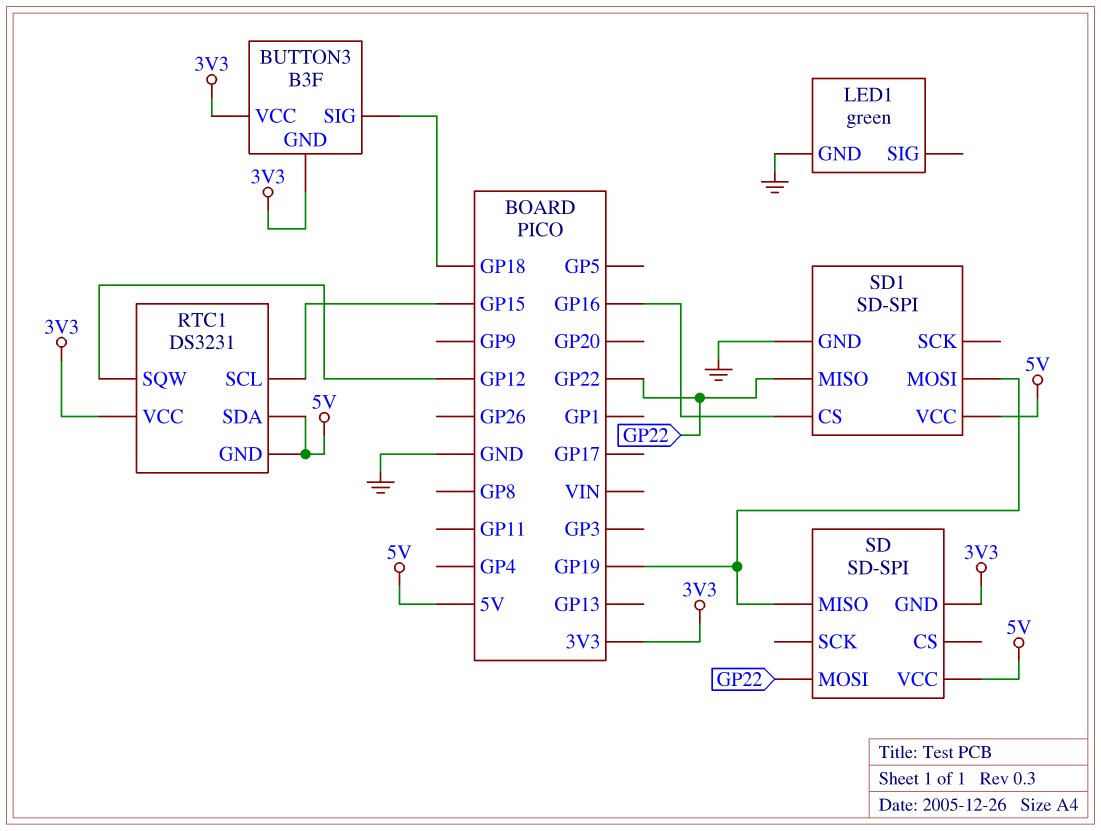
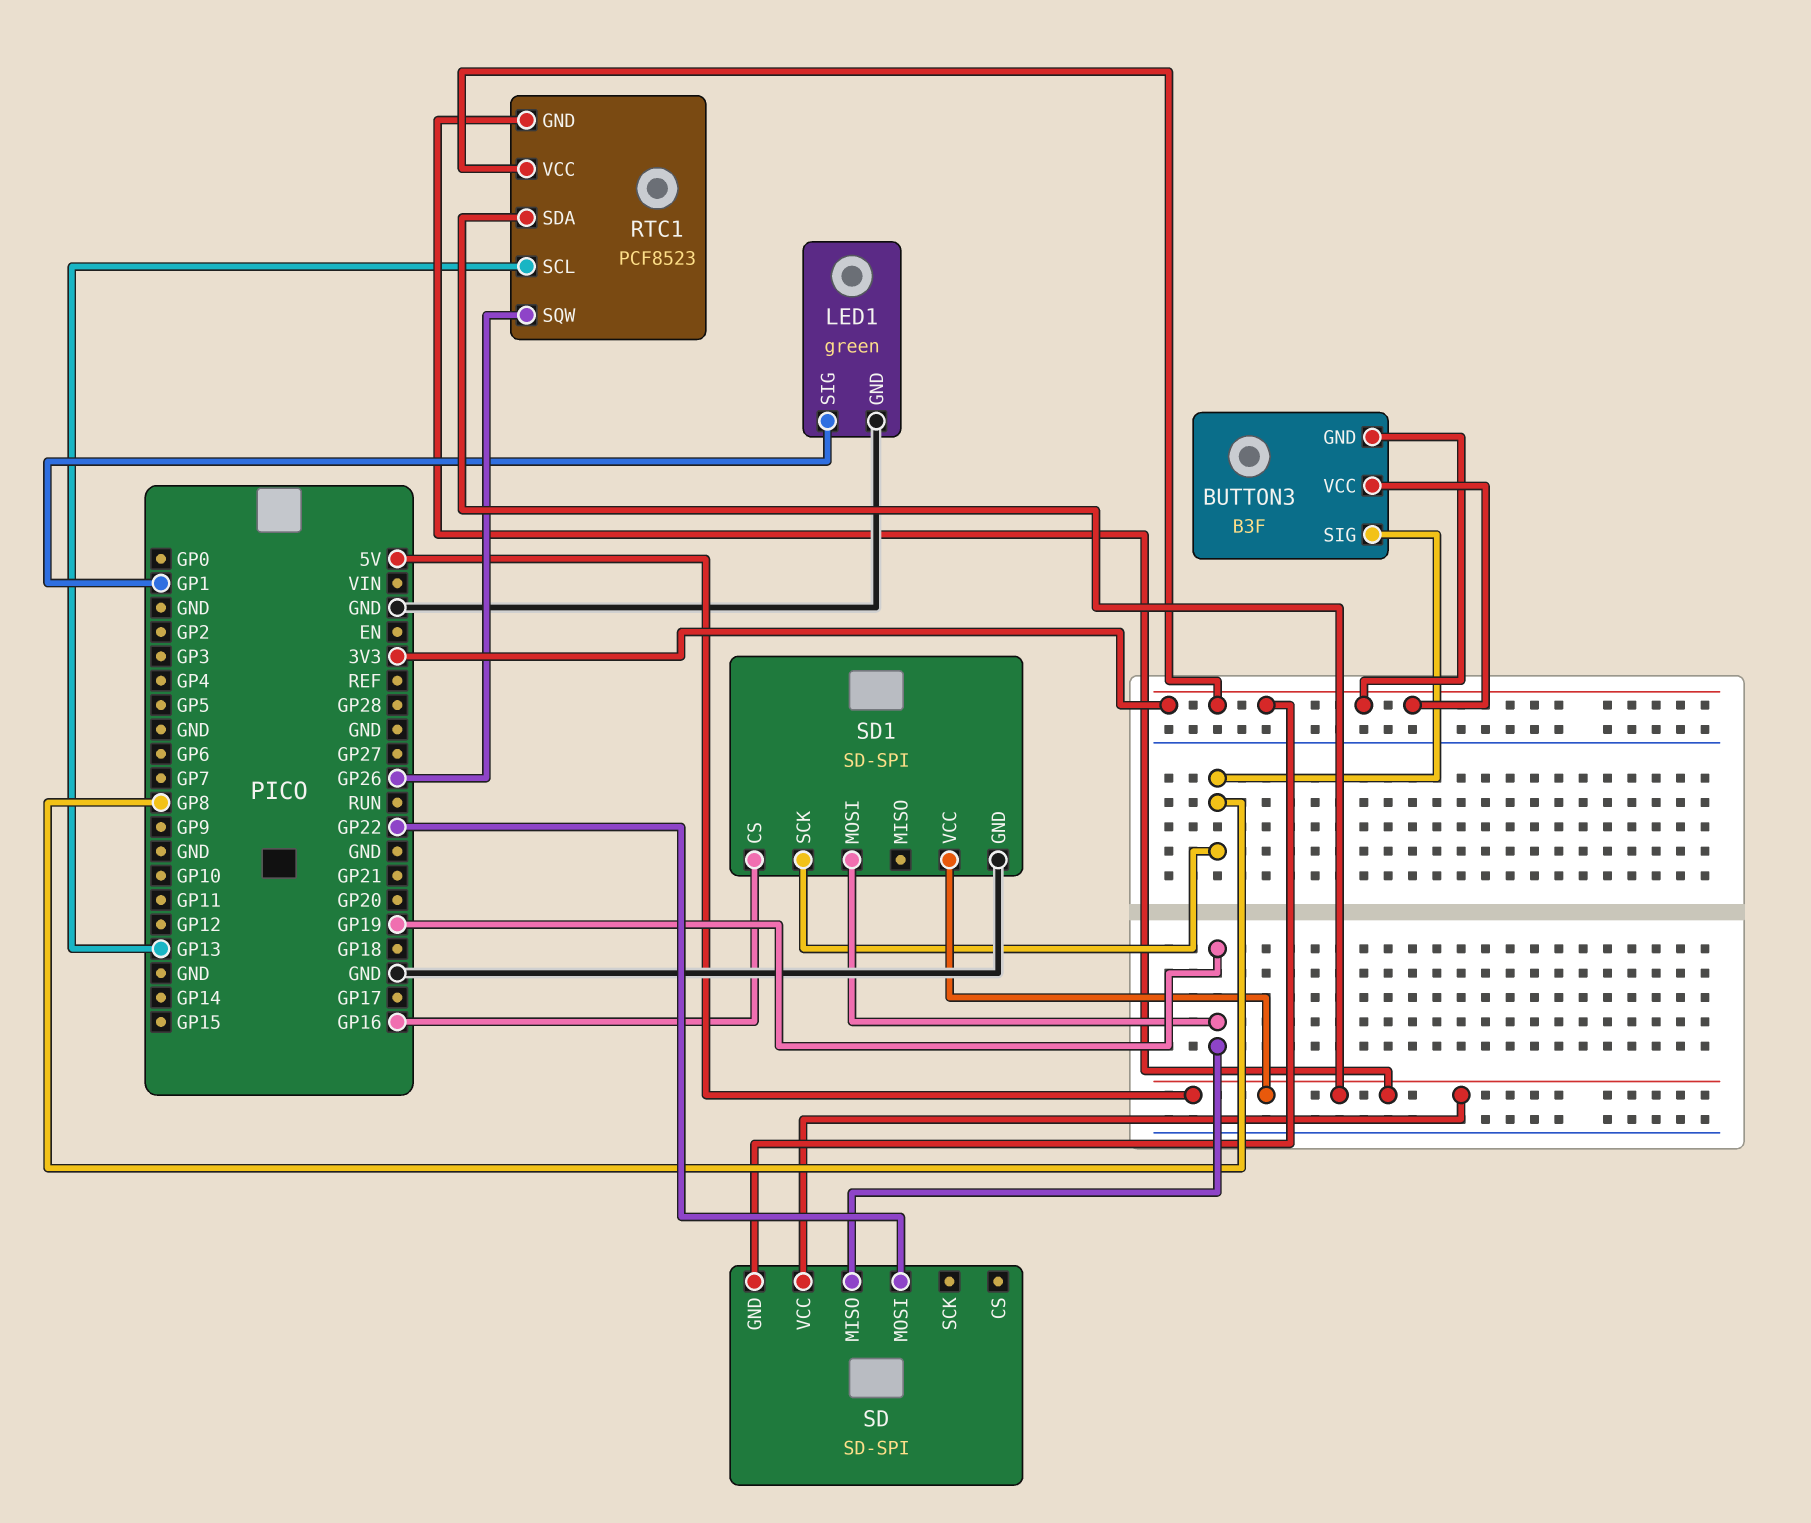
BUTTON3 pin SIG: GP18 -> GP8
LED1 pin SIG: none -> GP1
RTC1: DS3231 -> PCF8523
RTC1 pin SCL: GP15 -> GP13
RTC1 pin SQW: GP12 -> GP26
SD1 pin MISO: GP22 -> none
SD1 pin SCK: none -> GP8

